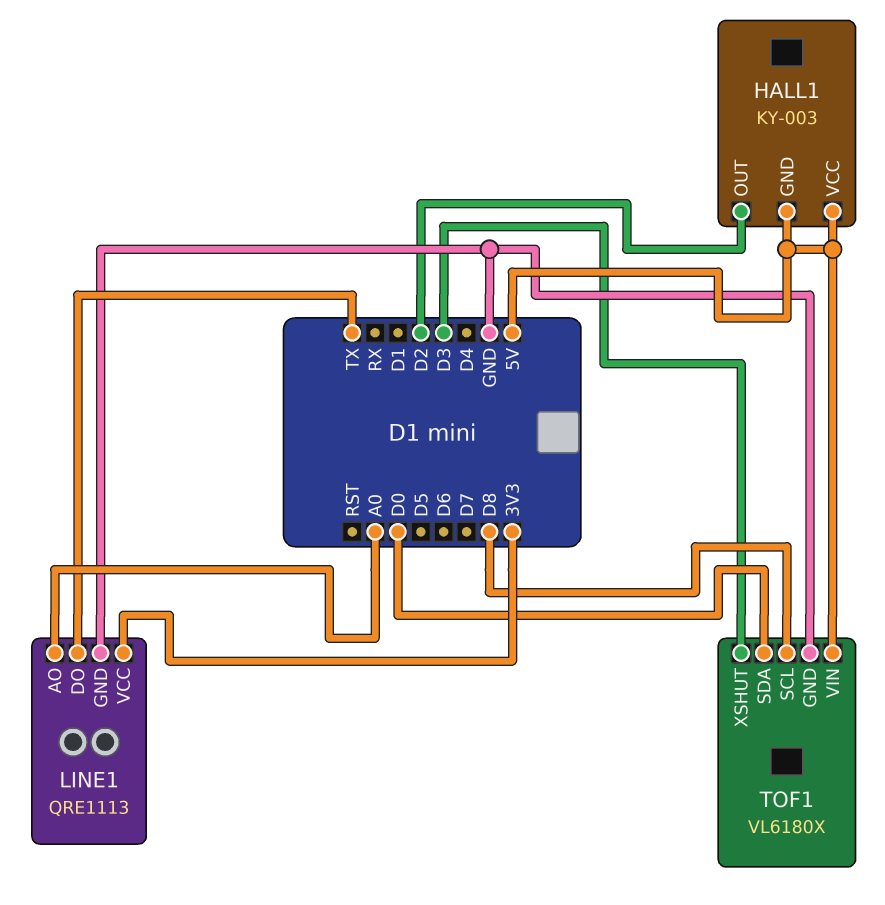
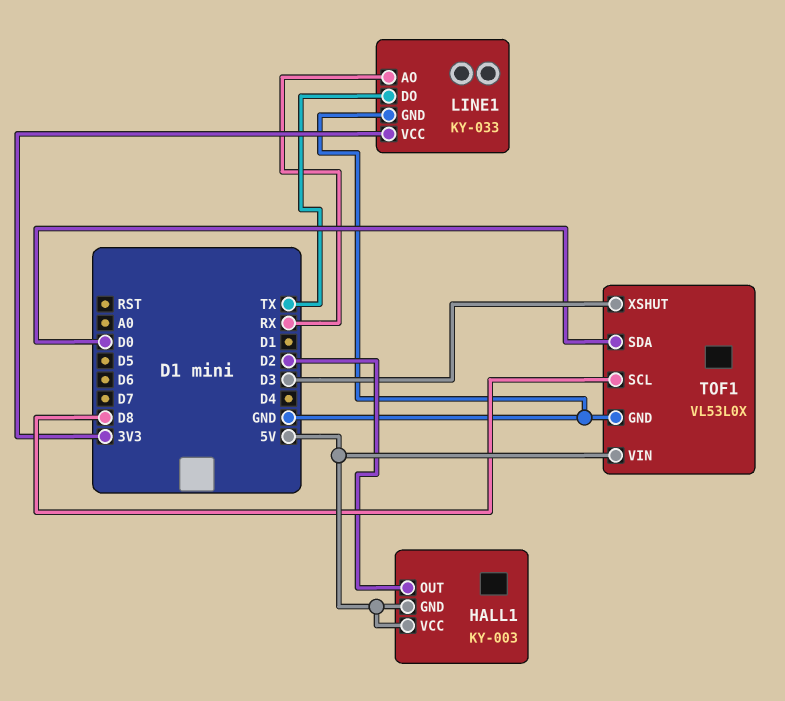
LINE1: QRE1113 -> KY-033
LINE1 pin AO: A0 -> RX
TOF1: VL6180X -> VL53L0X

